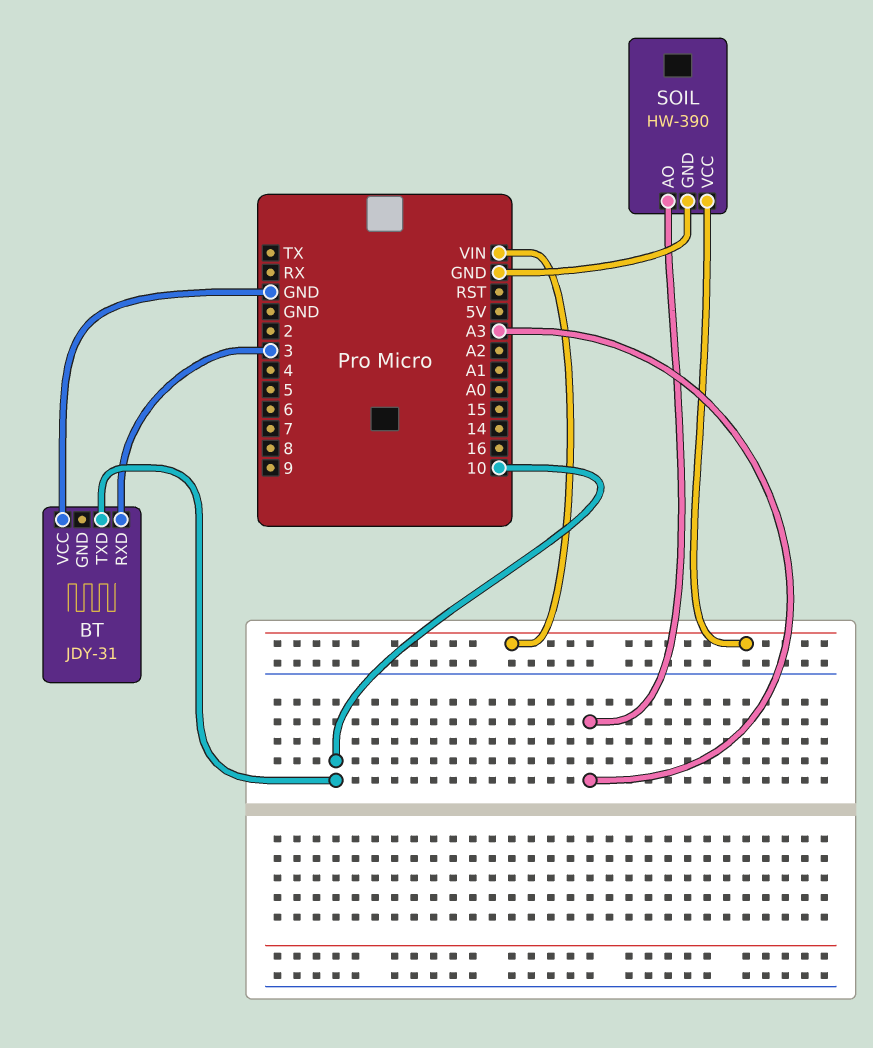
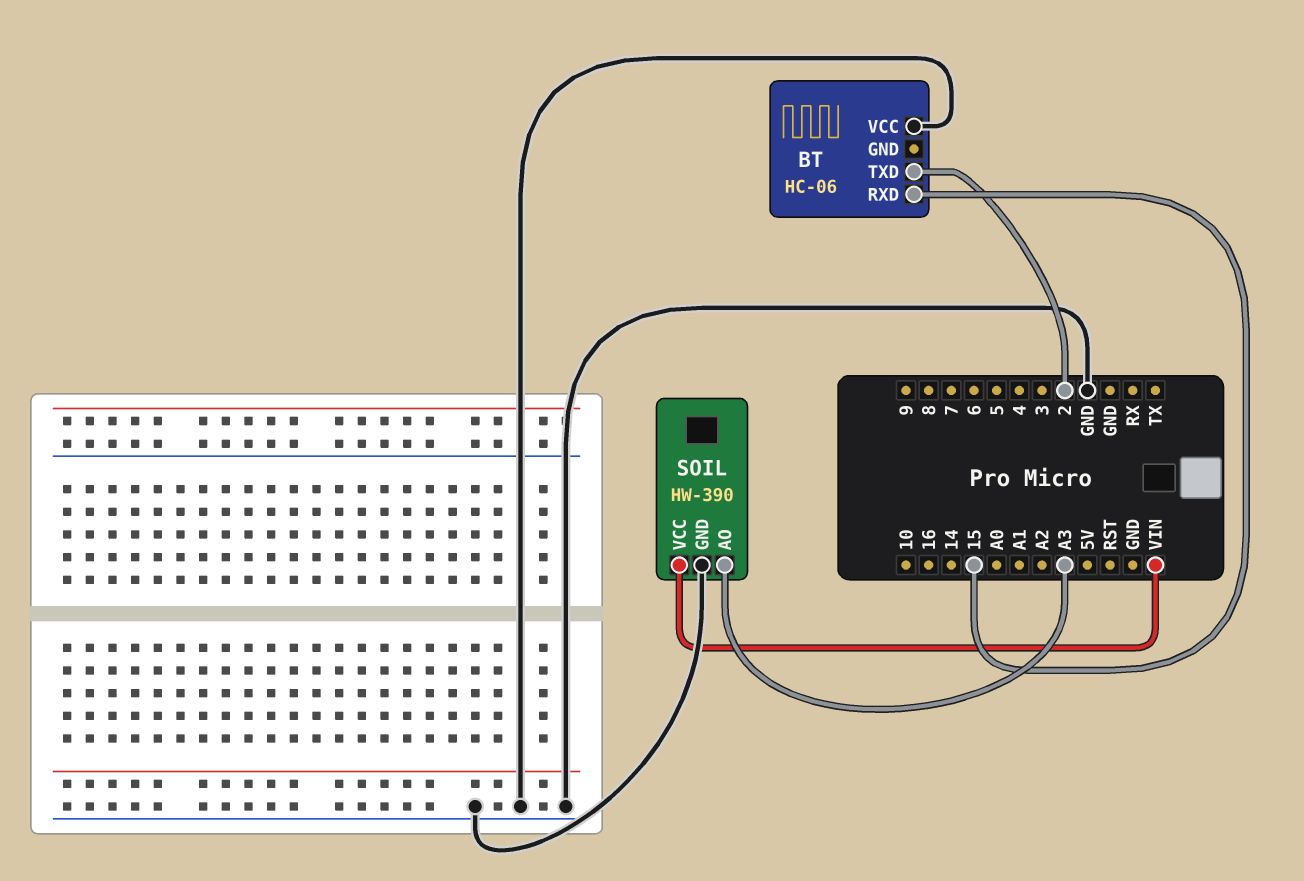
BT: JDY-31 -> HC-06
BT pin RXD: 3 -> 15
BT pin TXD: 10 -> 2

